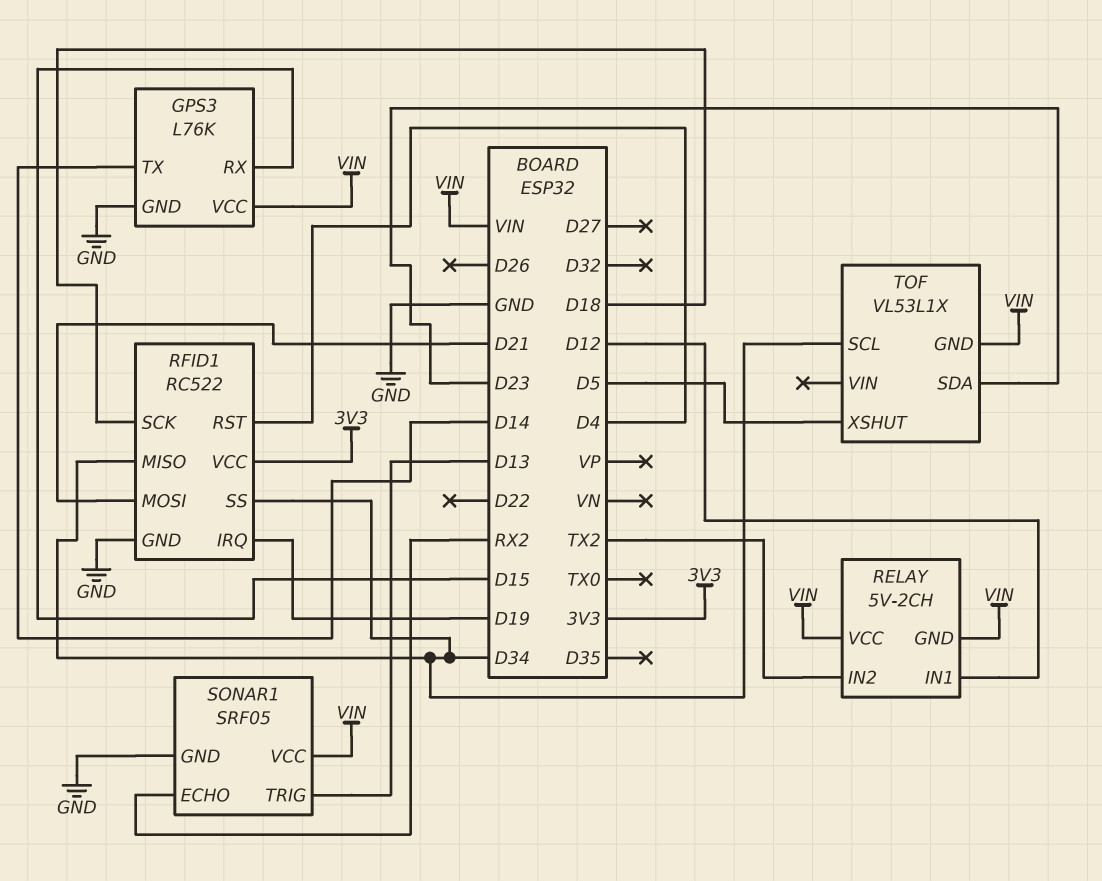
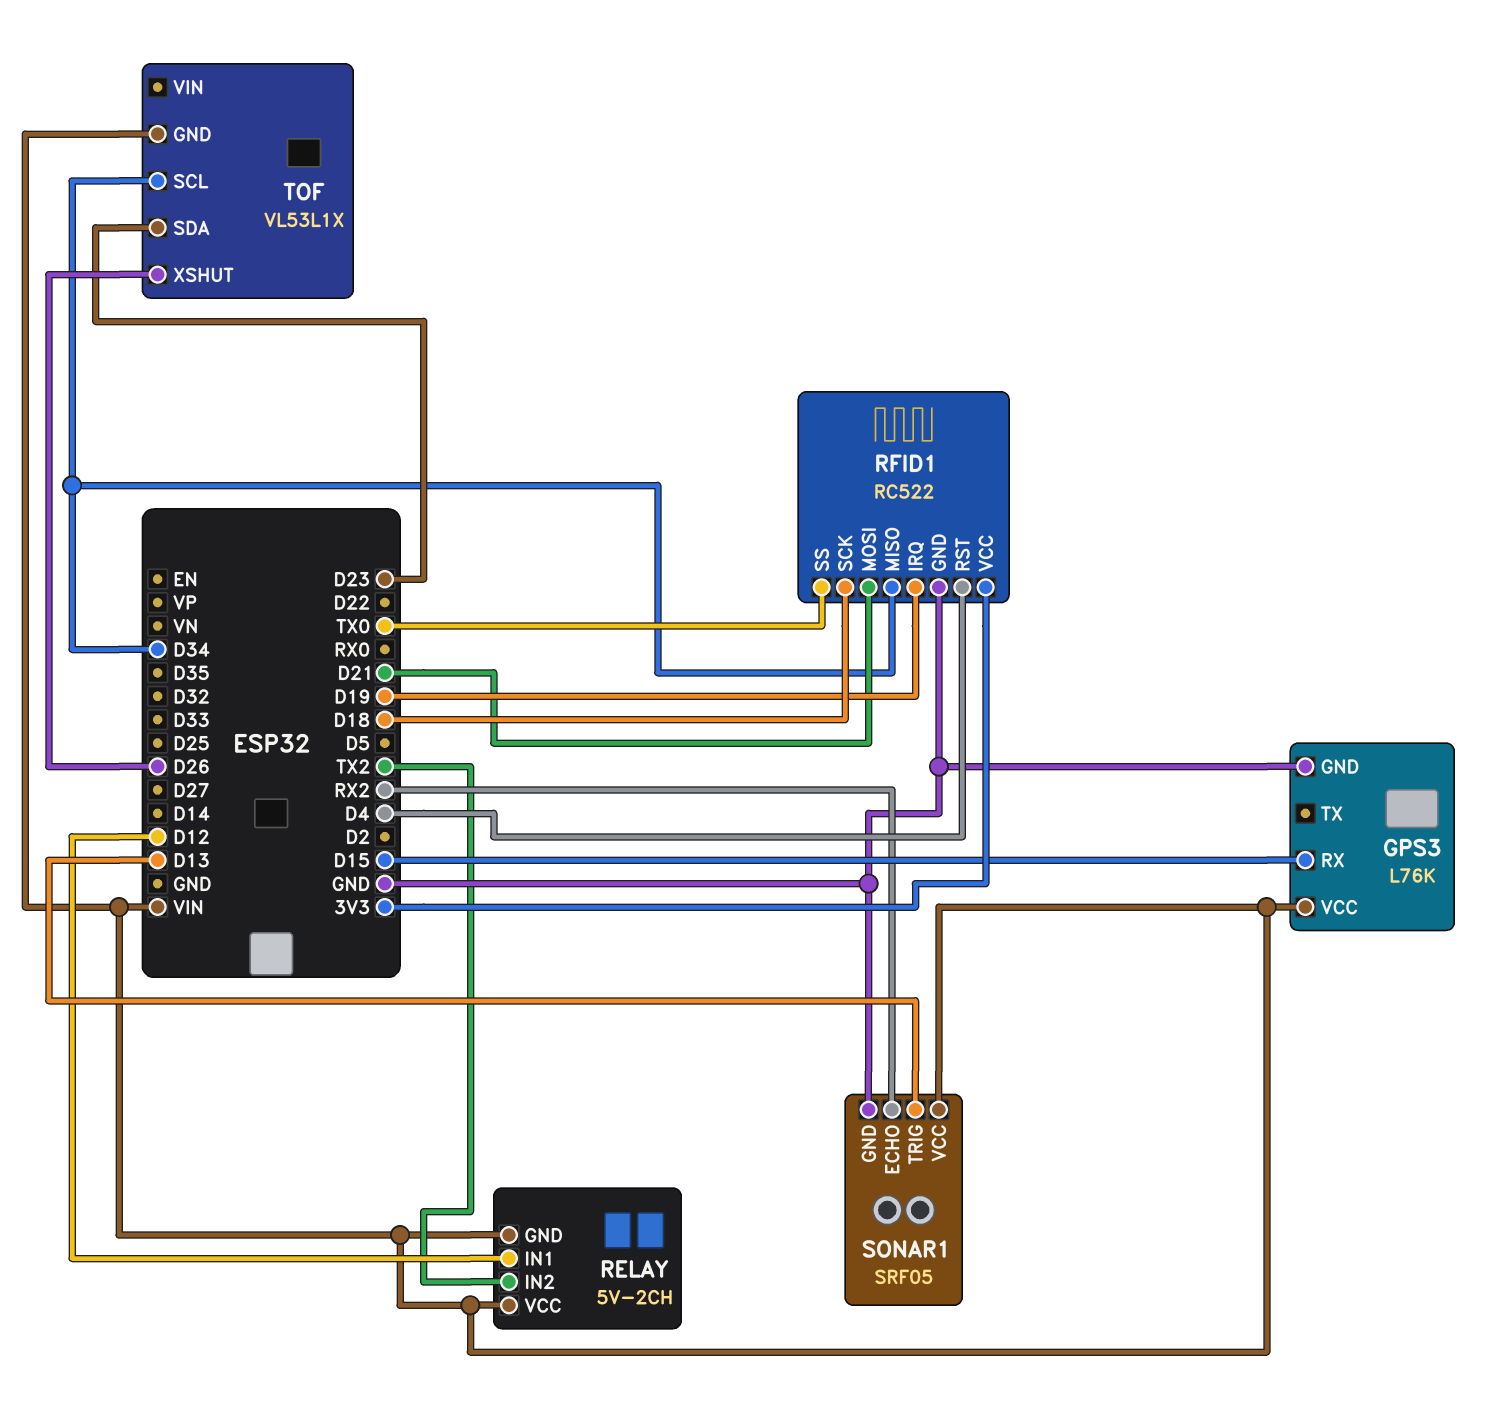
GPS3 pin TX: D14 -> none
RFID1 pin SS: D34 -> TX0
TOF pin XSHUT: D5 -> D26

